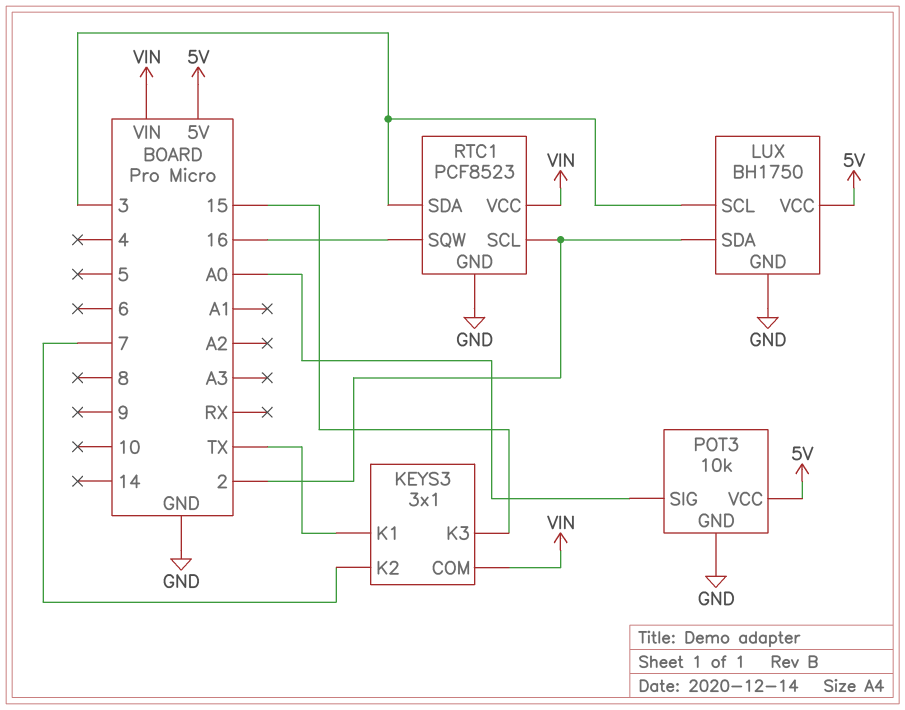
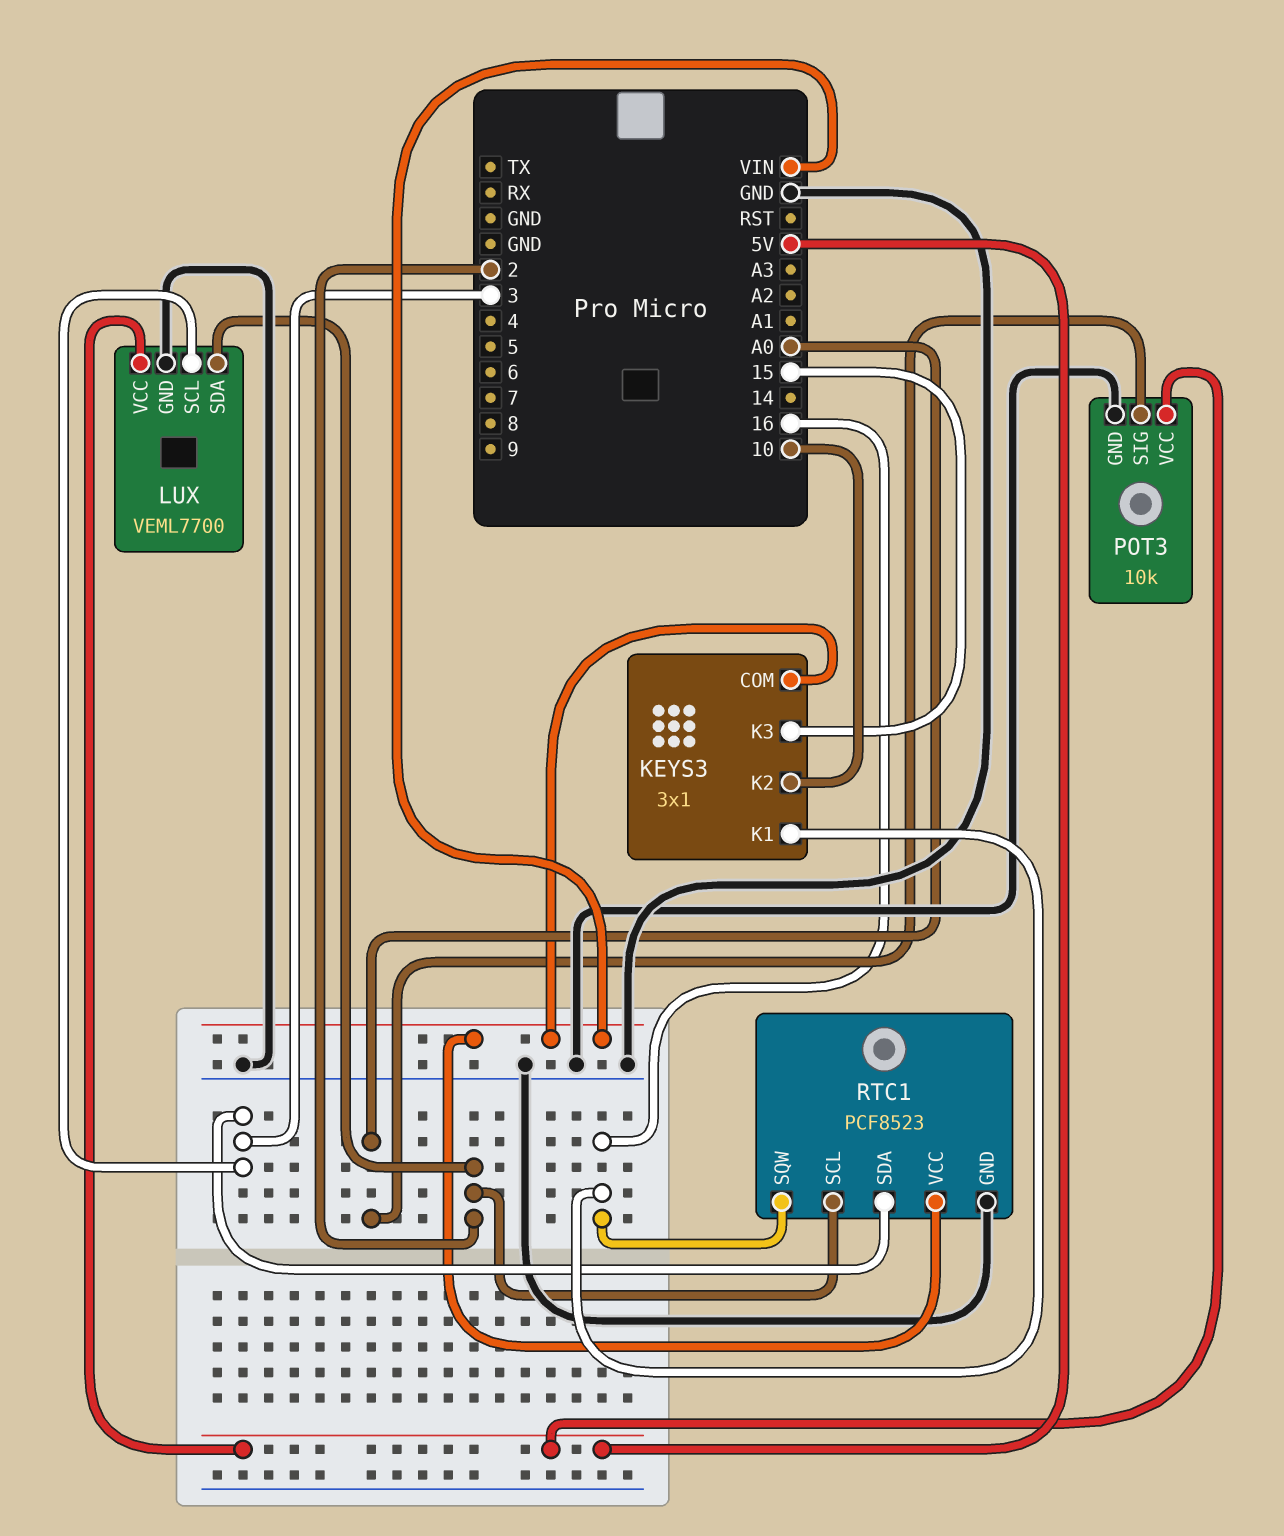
KEYS3 pin K1: TX -> 16
KEYS3 pin K2: 7 -> 10
LUX: BH1750 -> VEML7700

